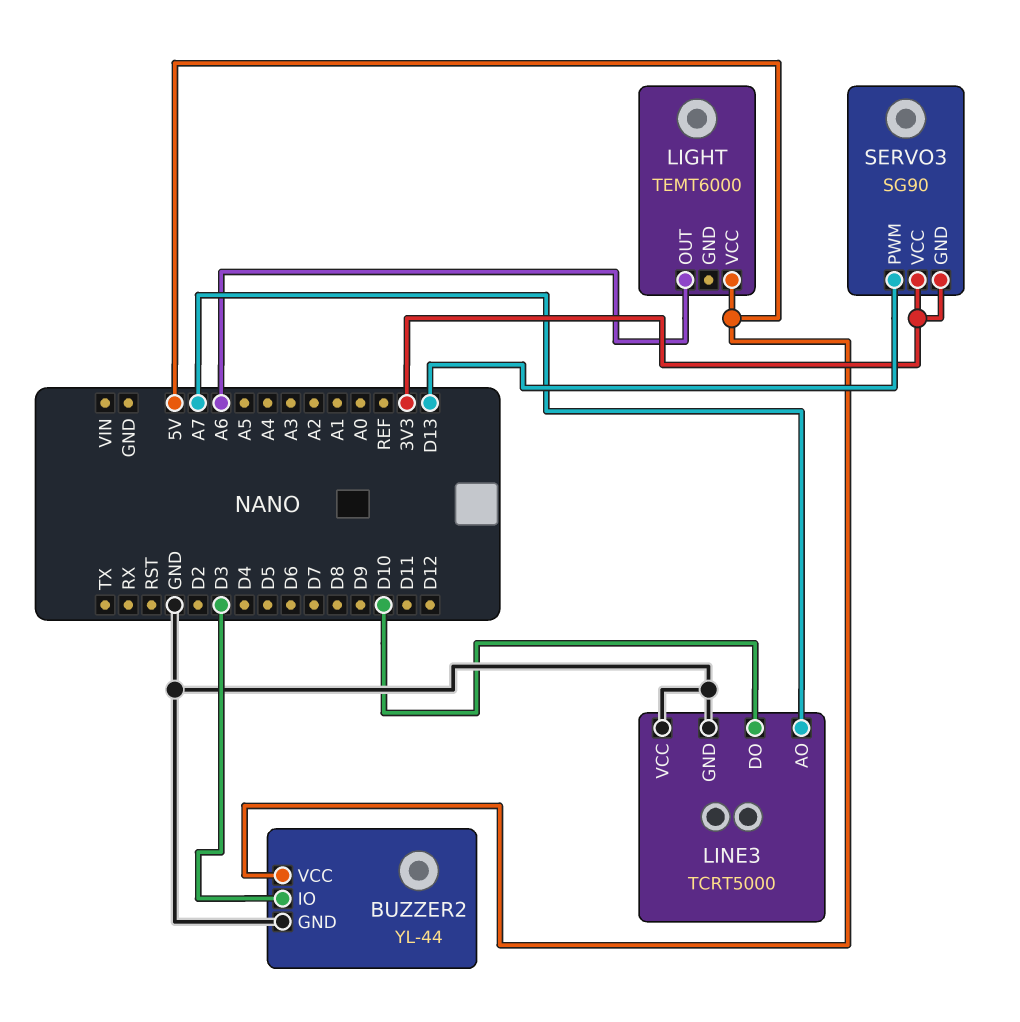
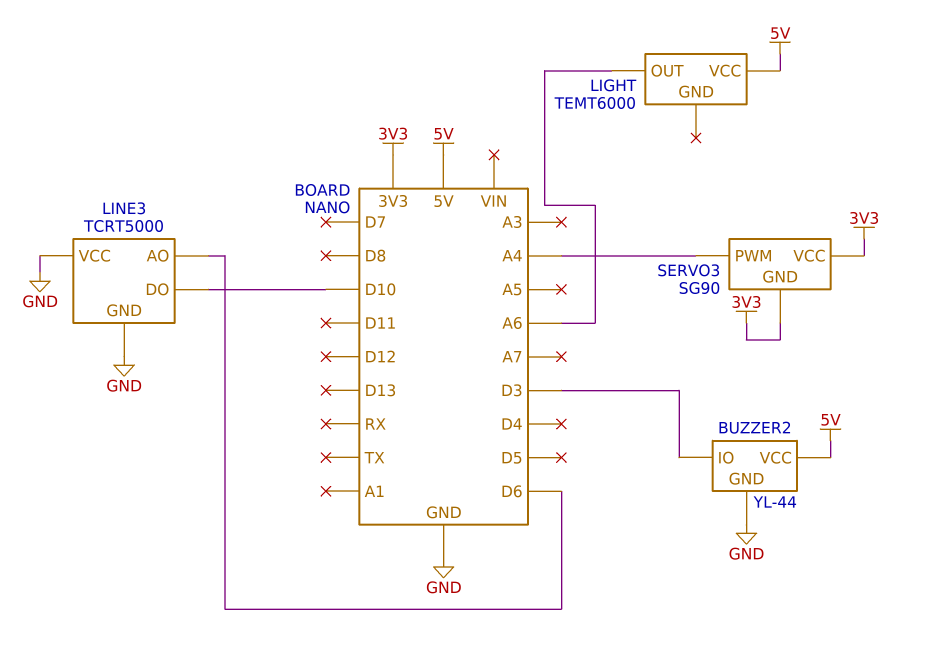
LINE3 pin AO: A7 -> D6
SERVO3 pin PWM: D13 -> A4

